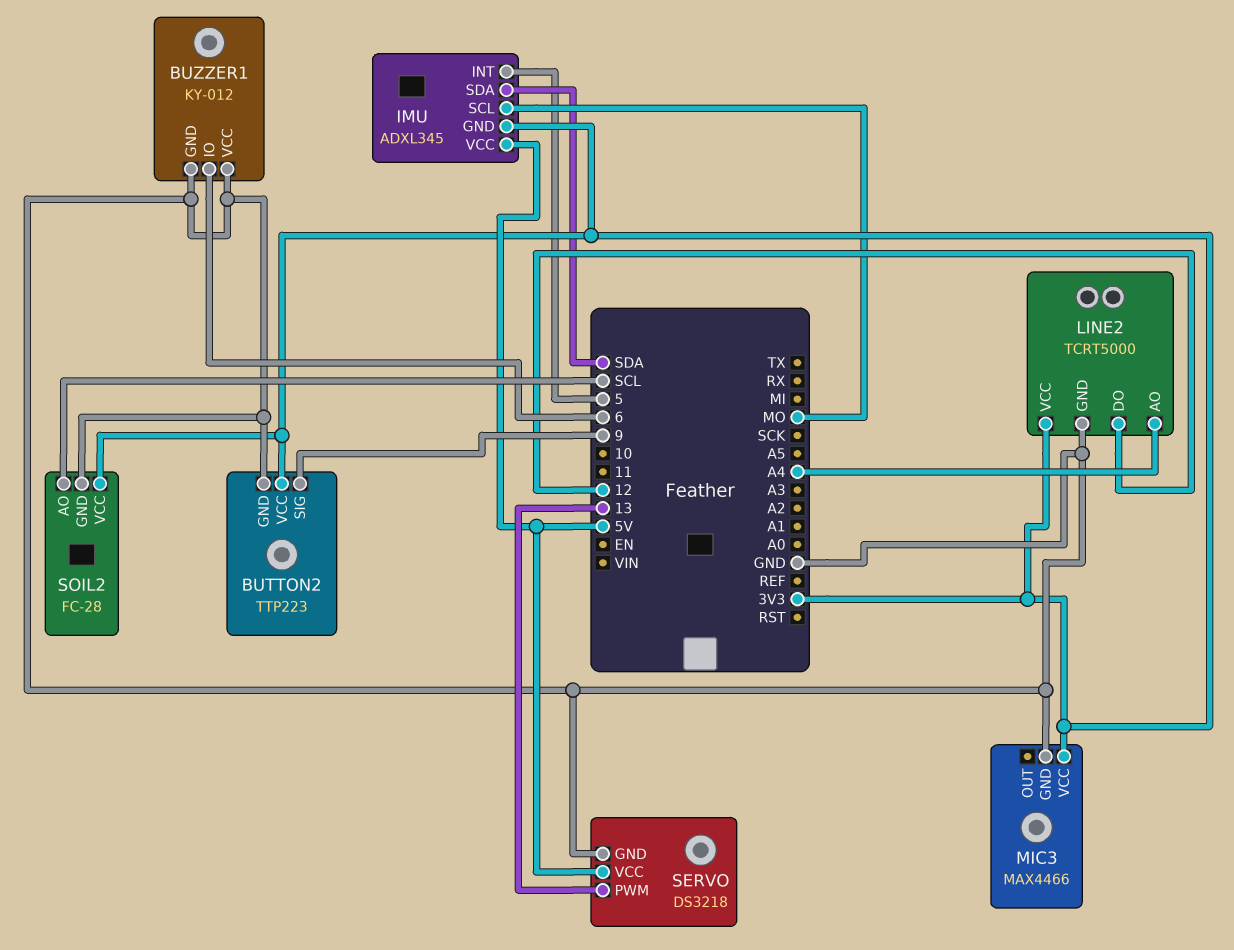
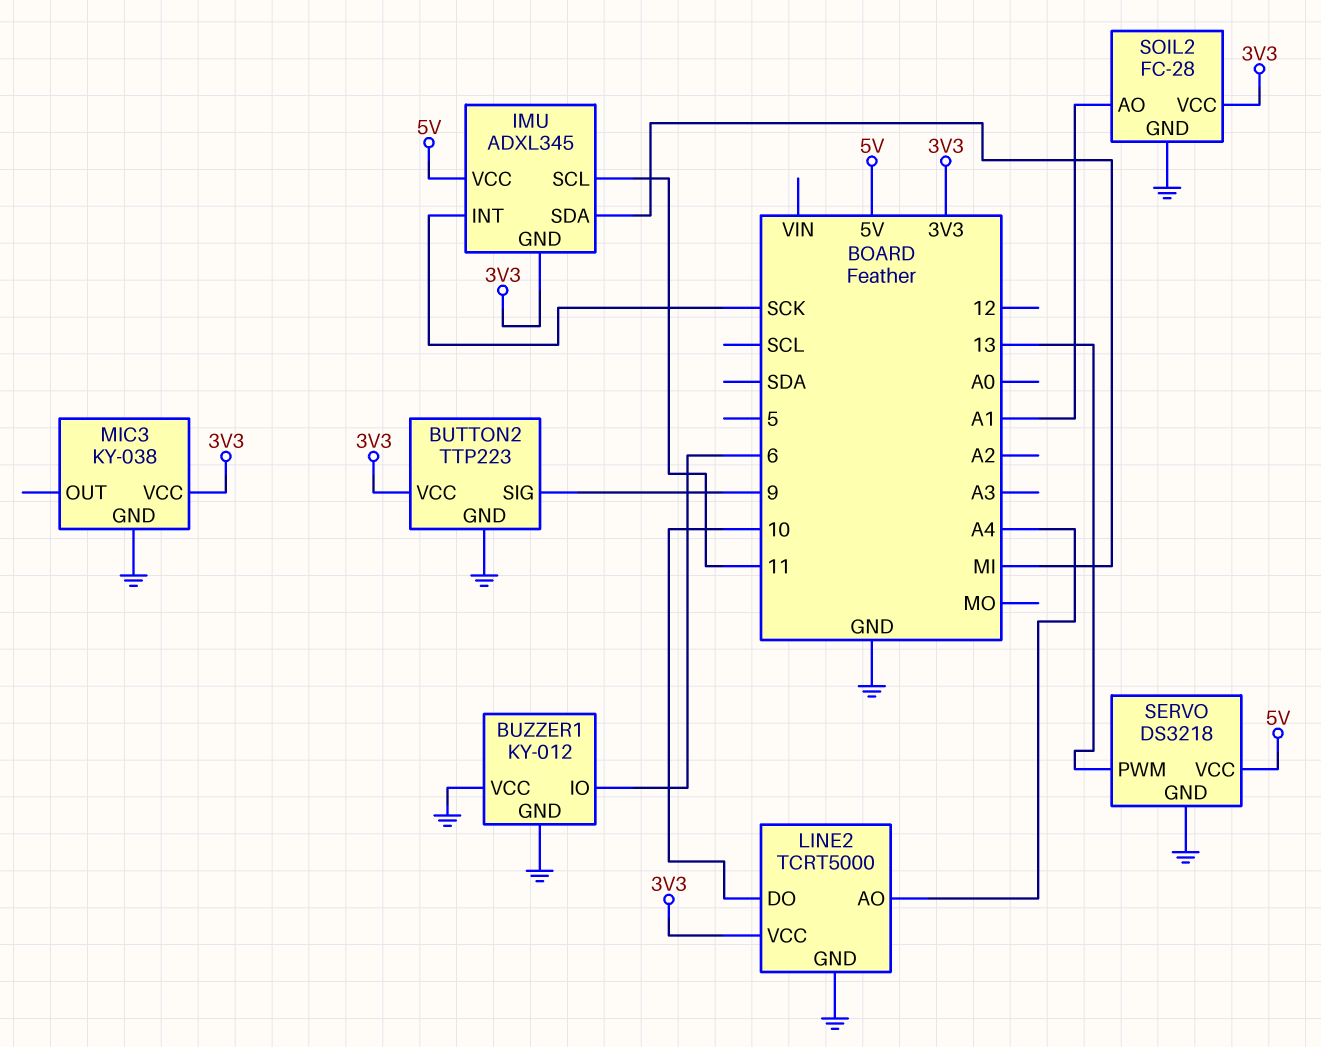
IMU pin INT: 5 -> SCK
IMU pin SCL: MO -> 11
IMU pin SDA: SDA -> MI
LINE2 pin DO: 12 -> 10
MIC3: MAX4466 -> KY-038
SOIL2 pin AO: SCL -> A1

